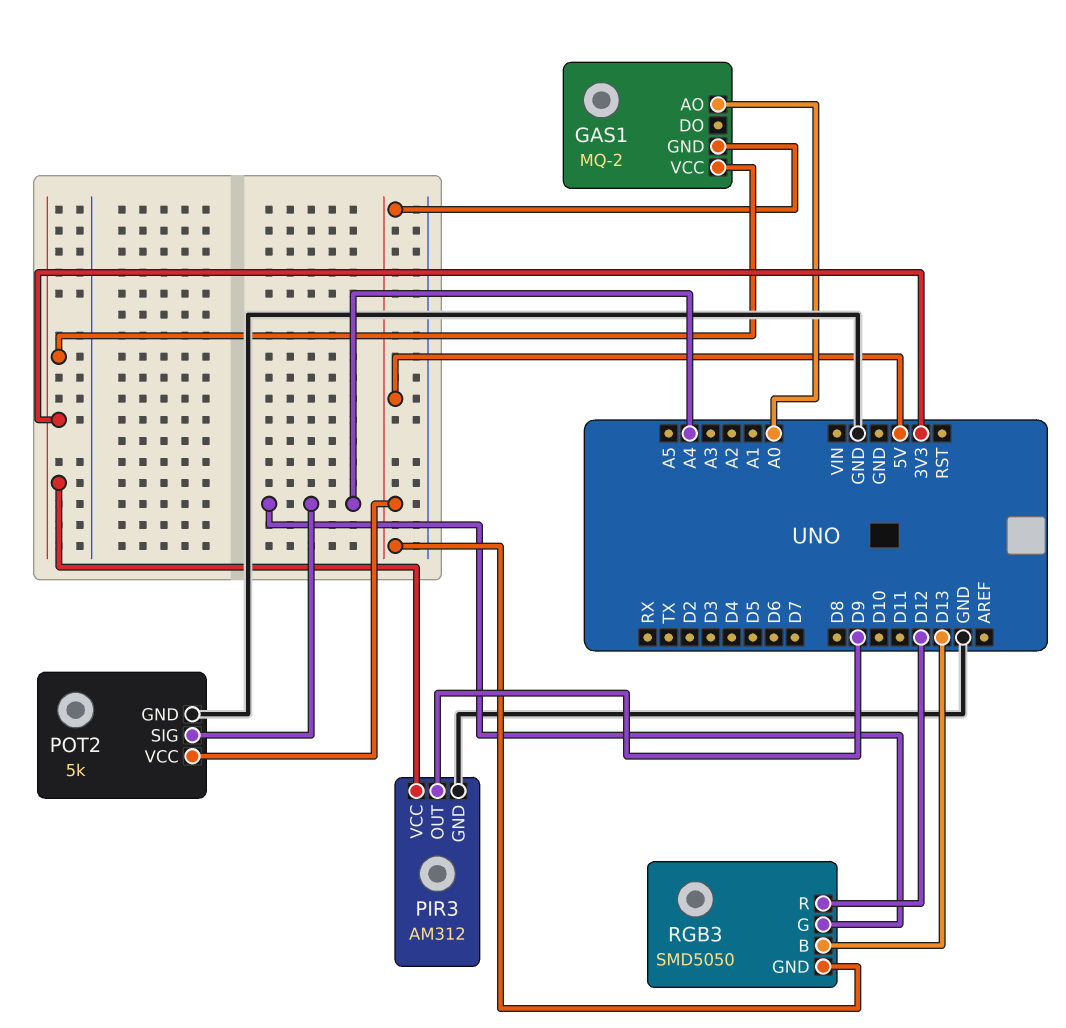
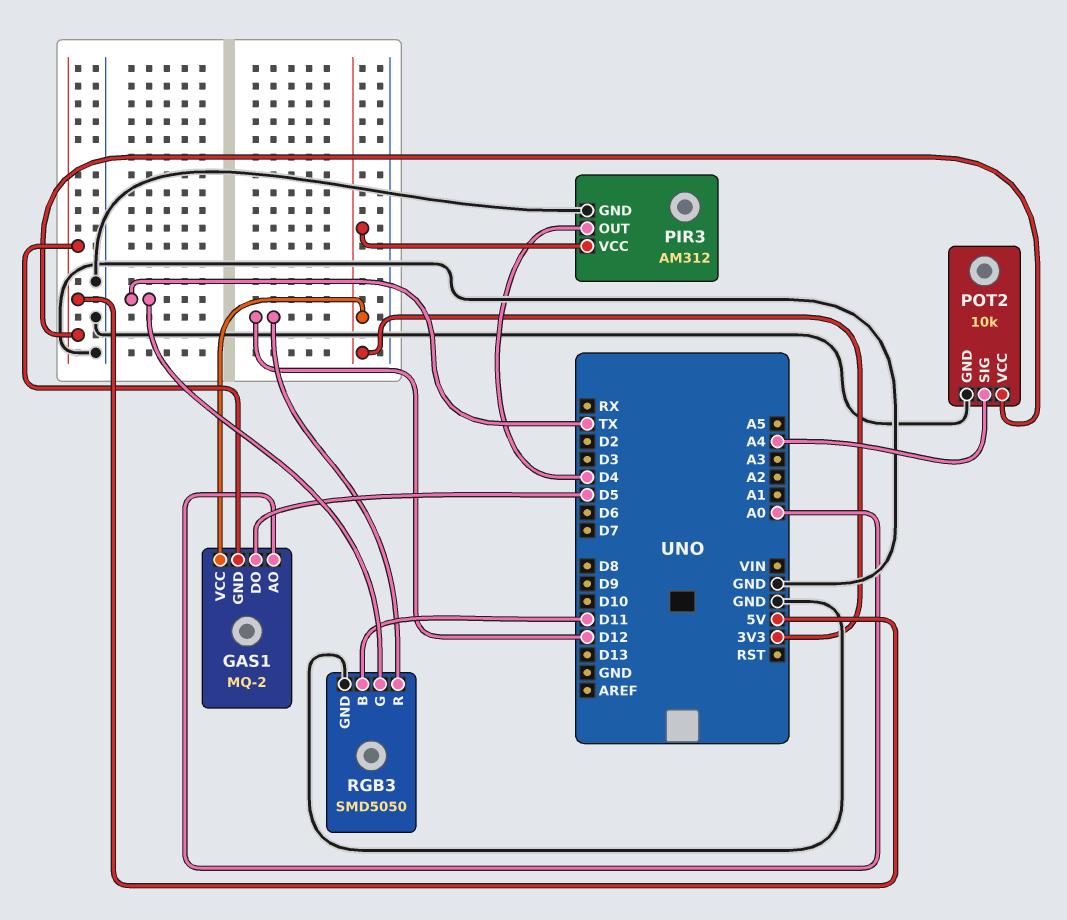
GAS1 pin DO: none -> D5
PIR3 pin OUT: D9 -> D4
POT2: 5k -> 10k
RGB3 pin B: D13 -> D11
RGB3 pin G: A4 -> TX
RGB3 pin GND: 5V -> GND

